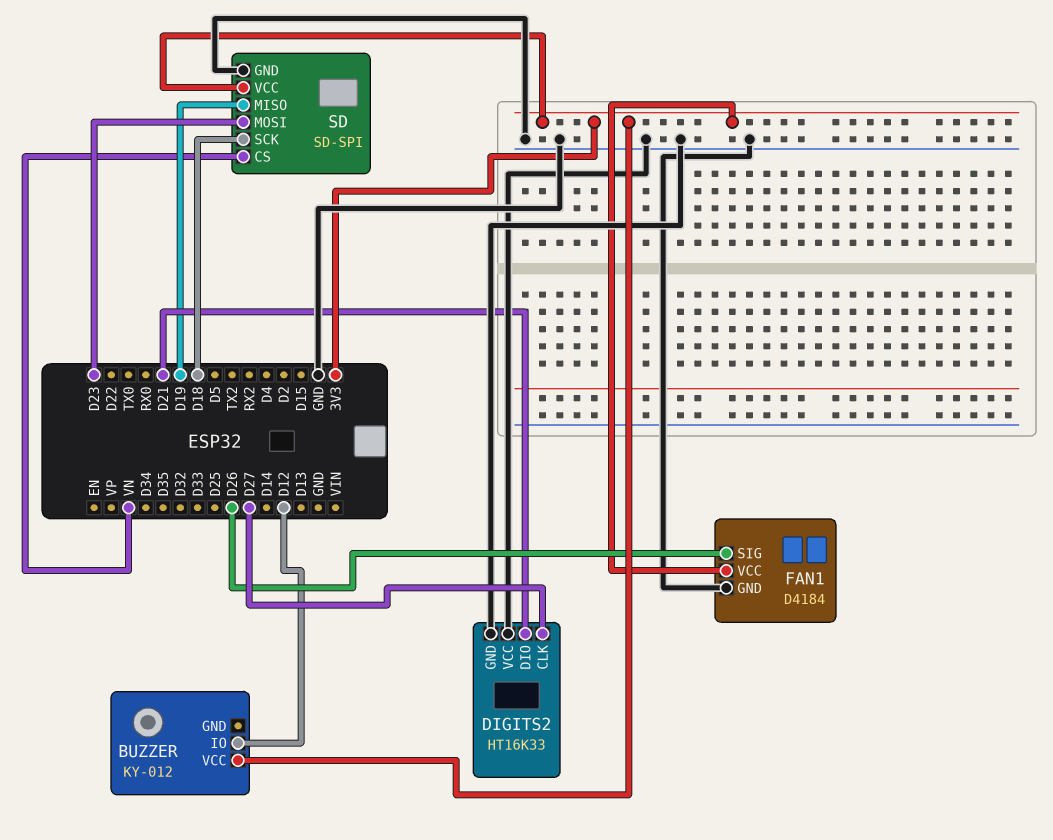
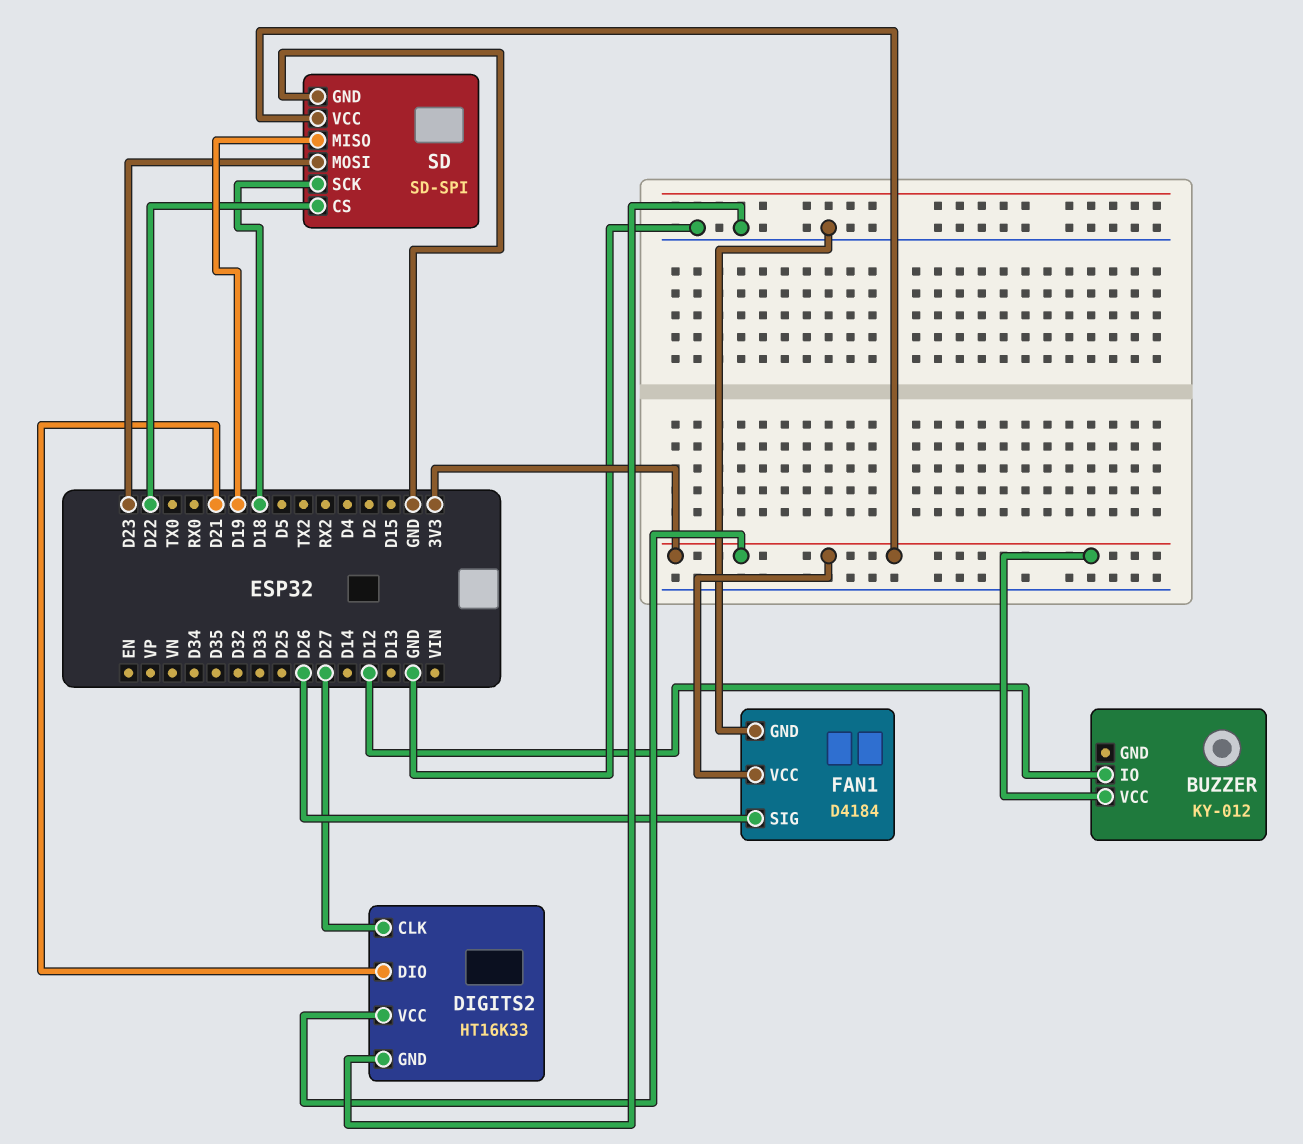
DIGITS2 pin VCC: GND -> 3V3
SD pin CS: VN -> D22

